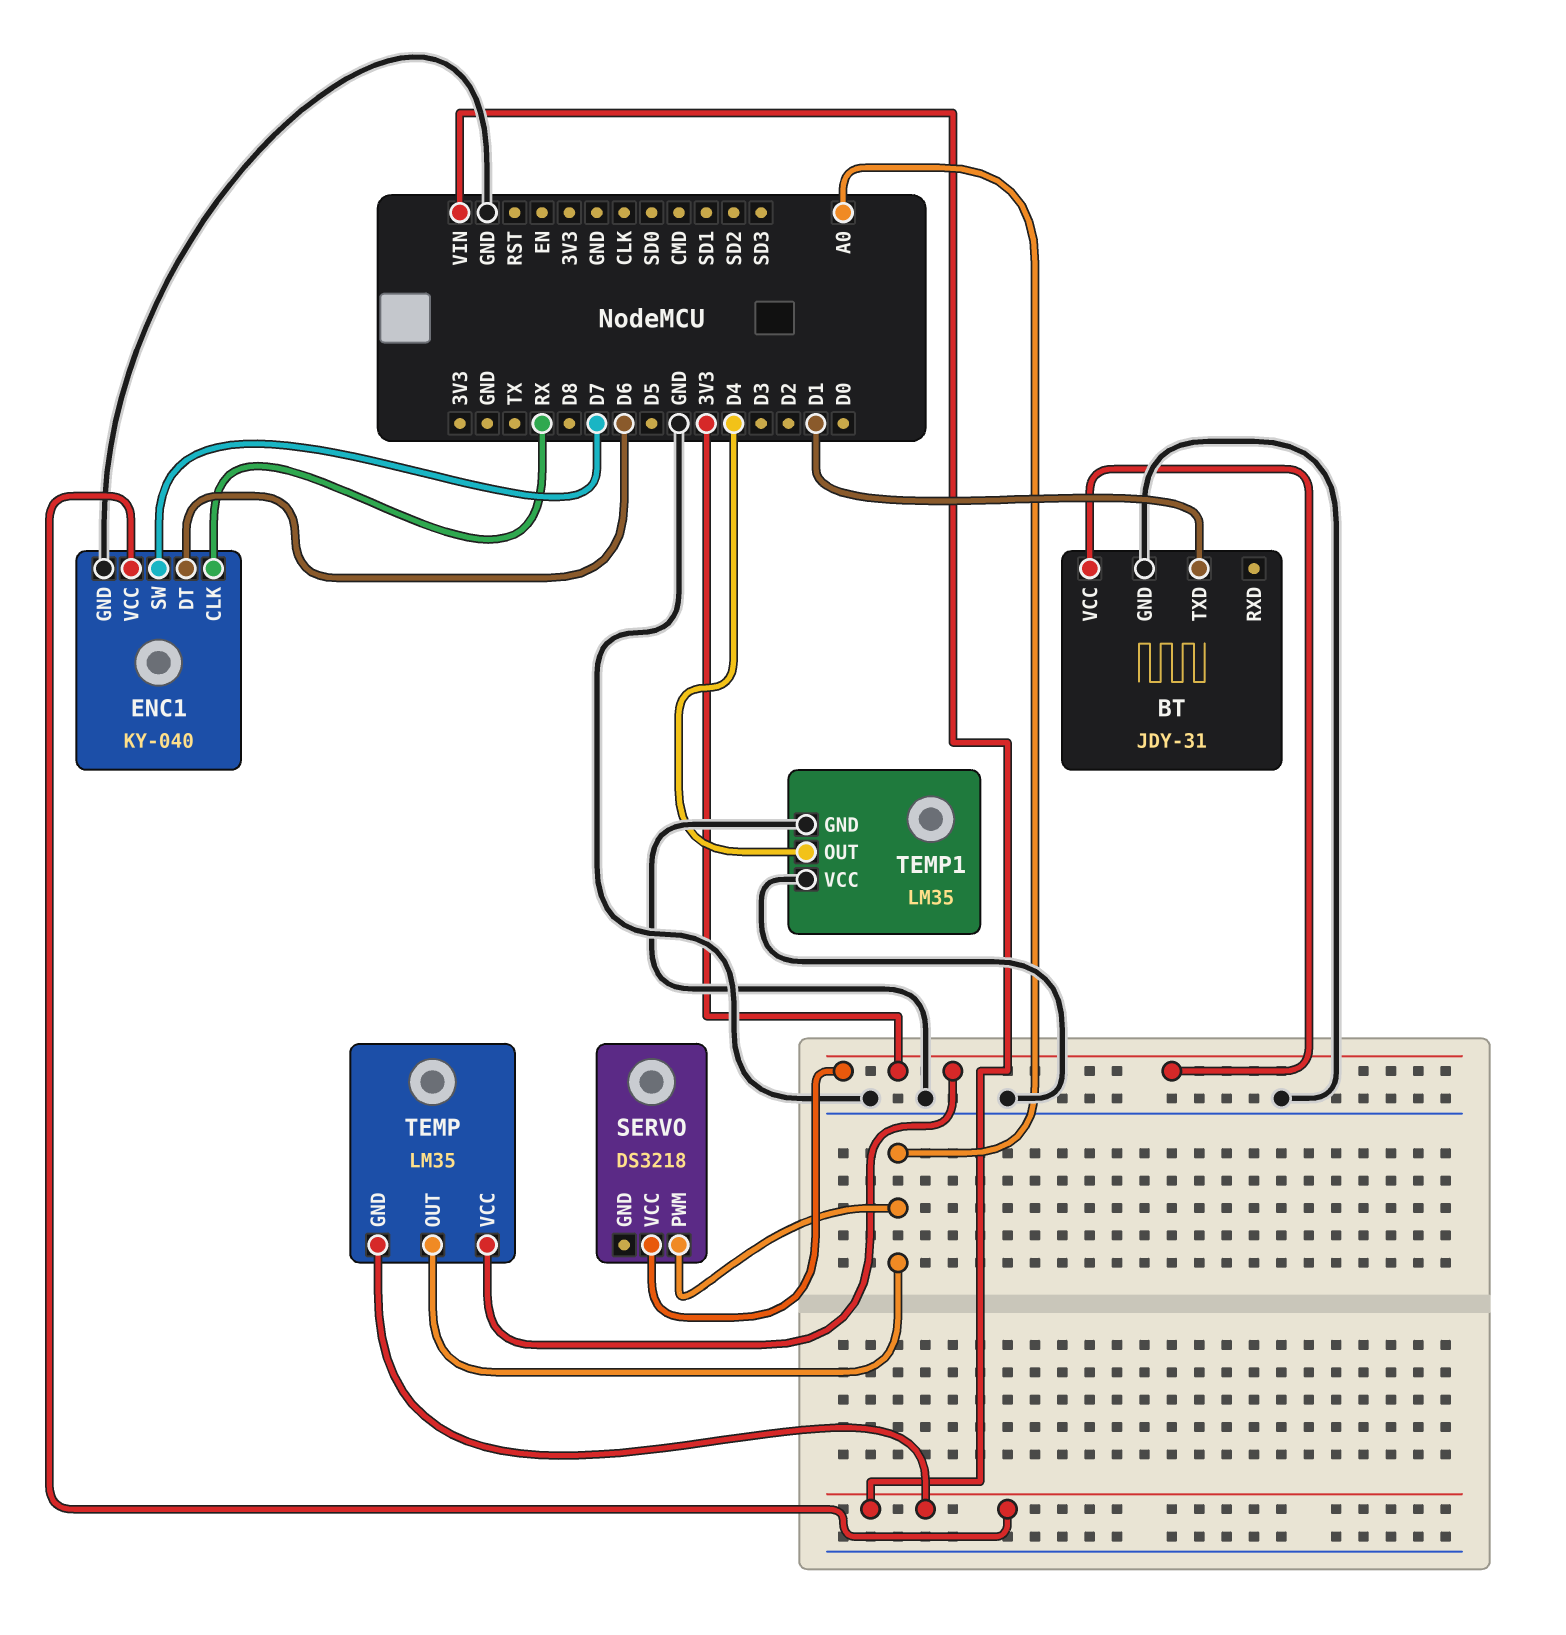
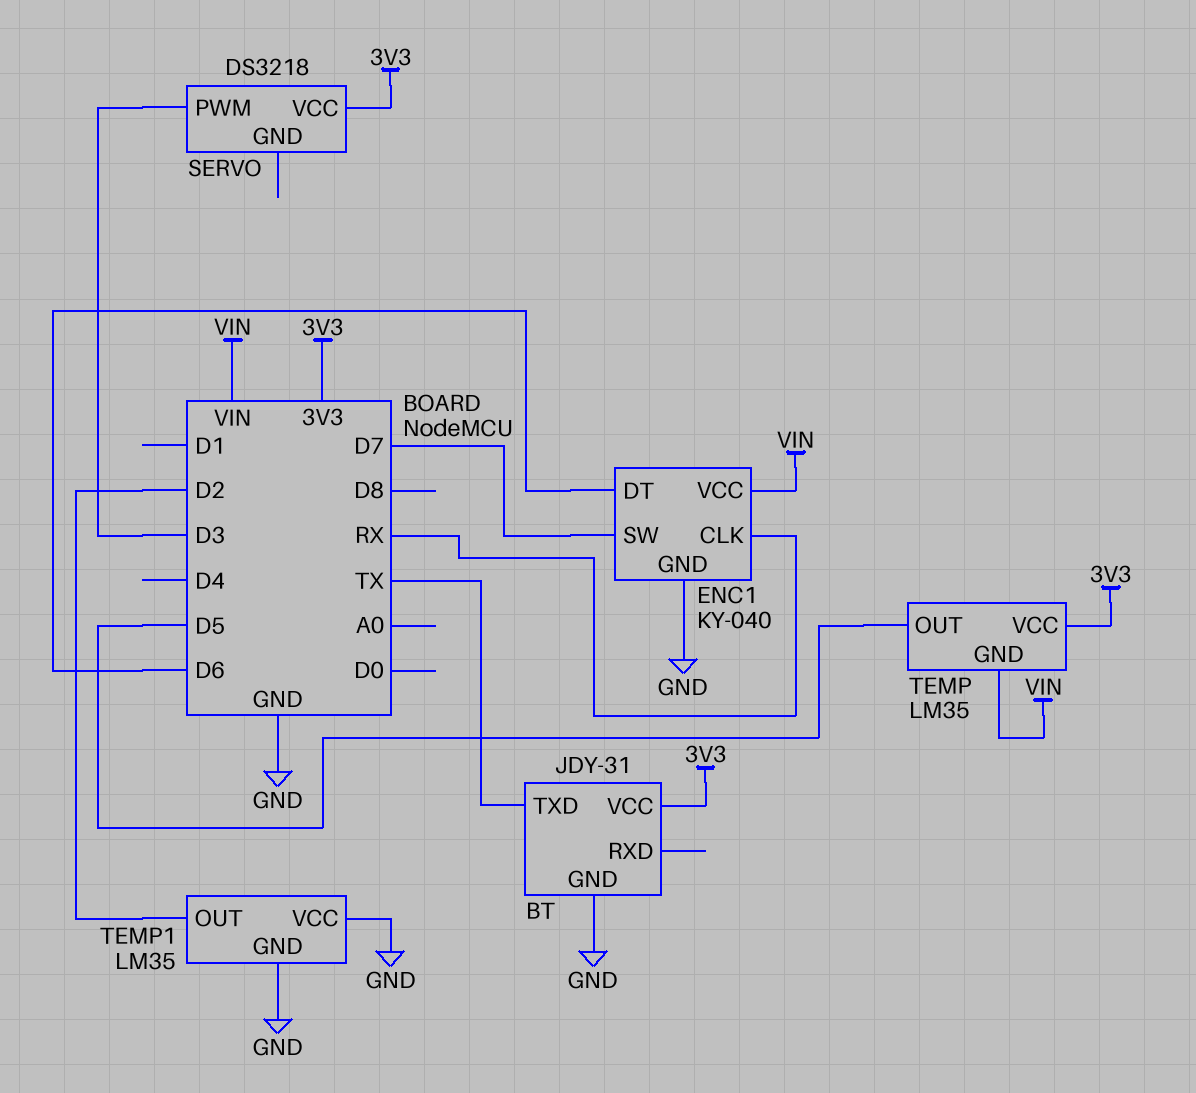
BT pin TXD: D1 -> TX
SERVO pin PWM: A0 -> D3
TEMP pin OUT: A0 -> D5
TEMP1 pin OUT: D4 -> D2

